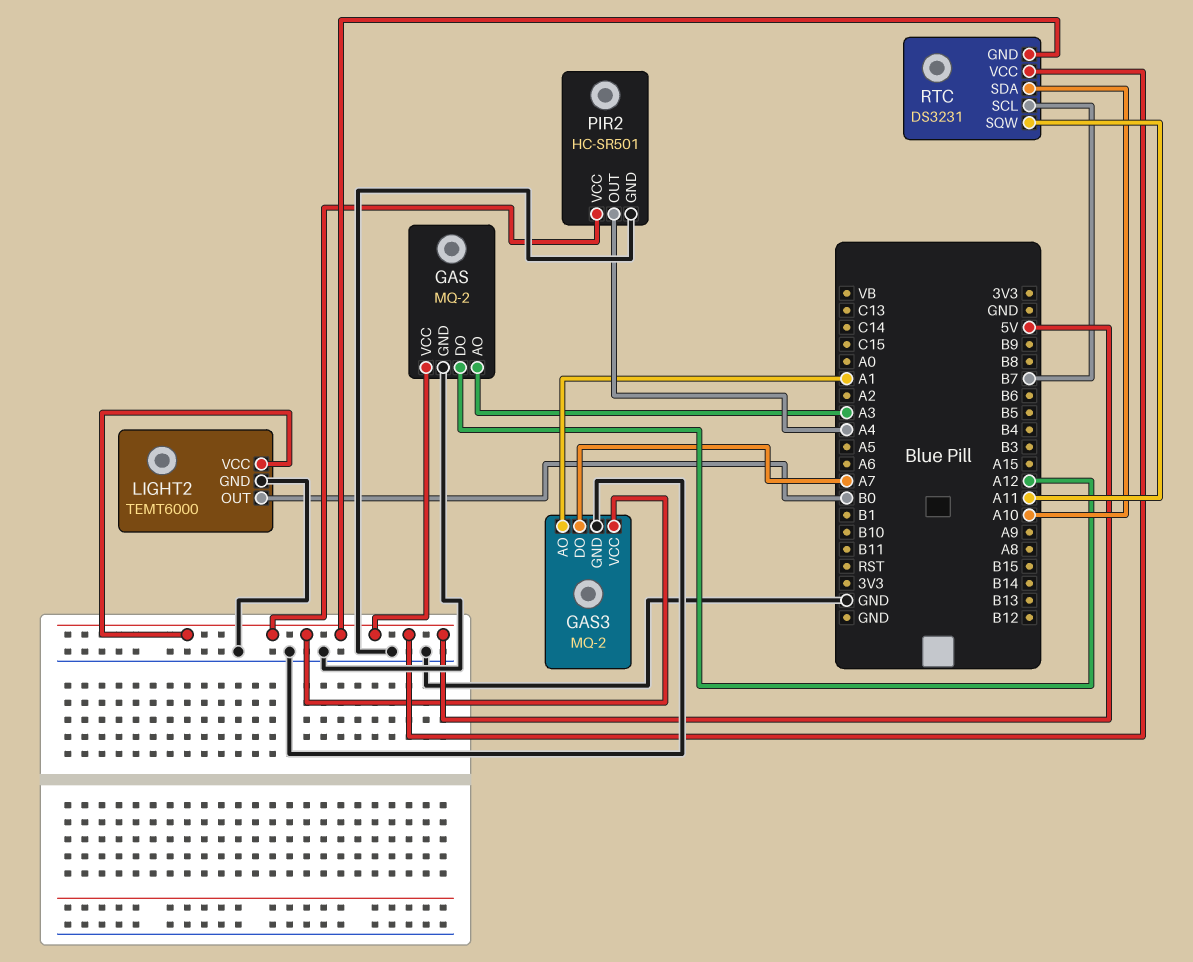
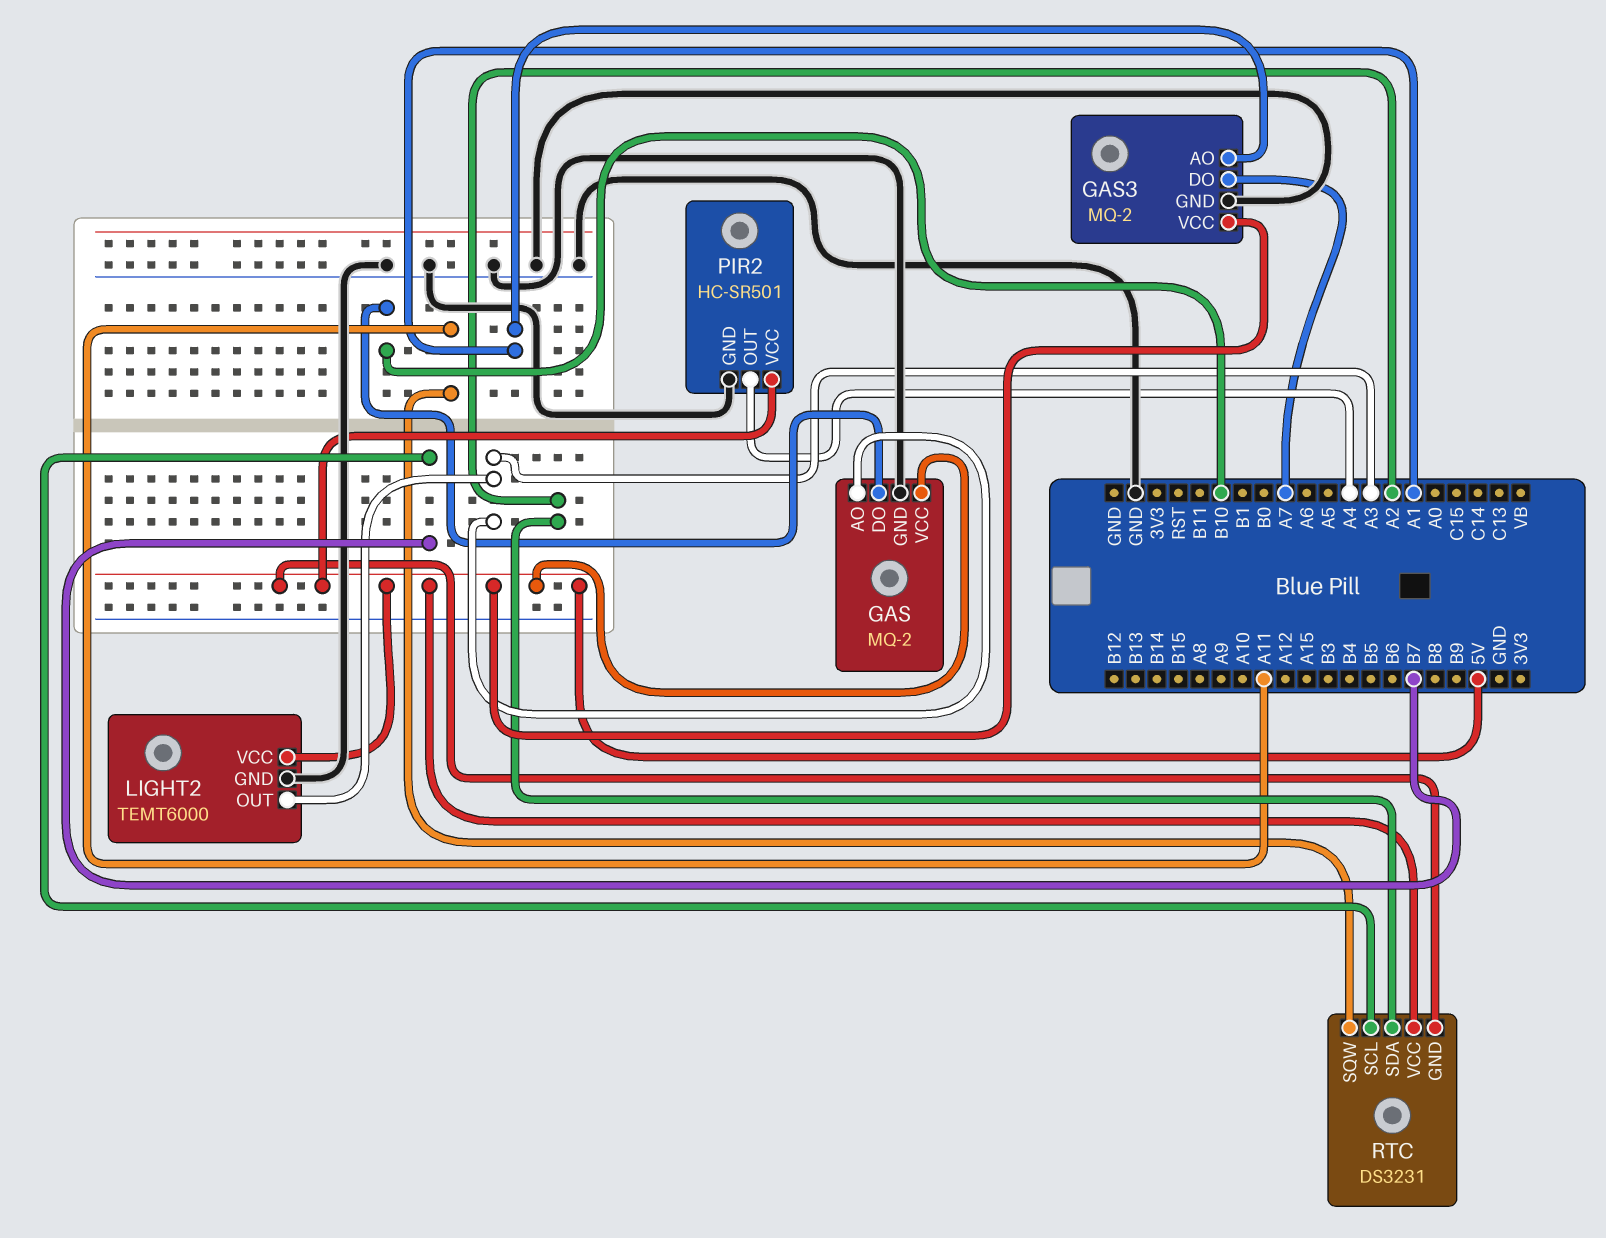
GAS pin DO: A12 -> B10
LIGHT2 pin OUT: B0 -> A3
RTC pin SDA: A10 -> A2

